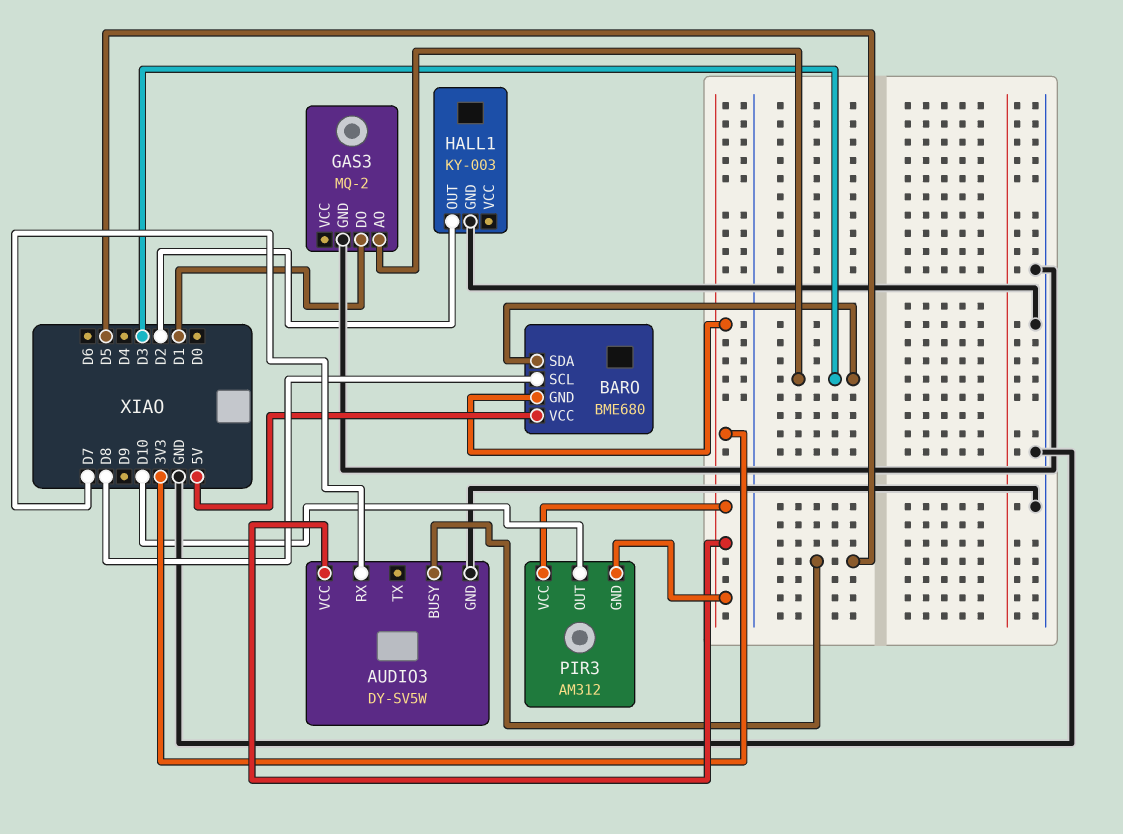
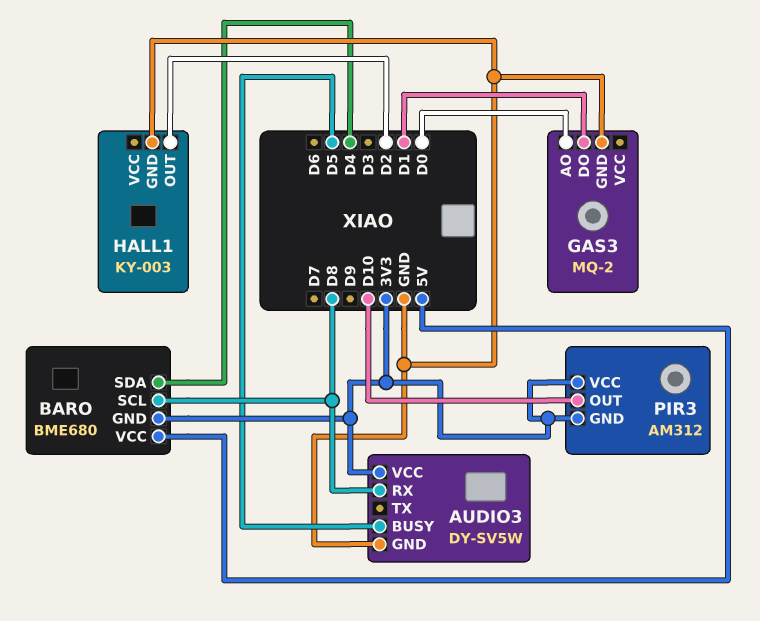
AUDIO3 pin RX: D7 -> D8
BARO pin SDA: D3 -> D4
GAS3 pin AO: D3 -> D0

